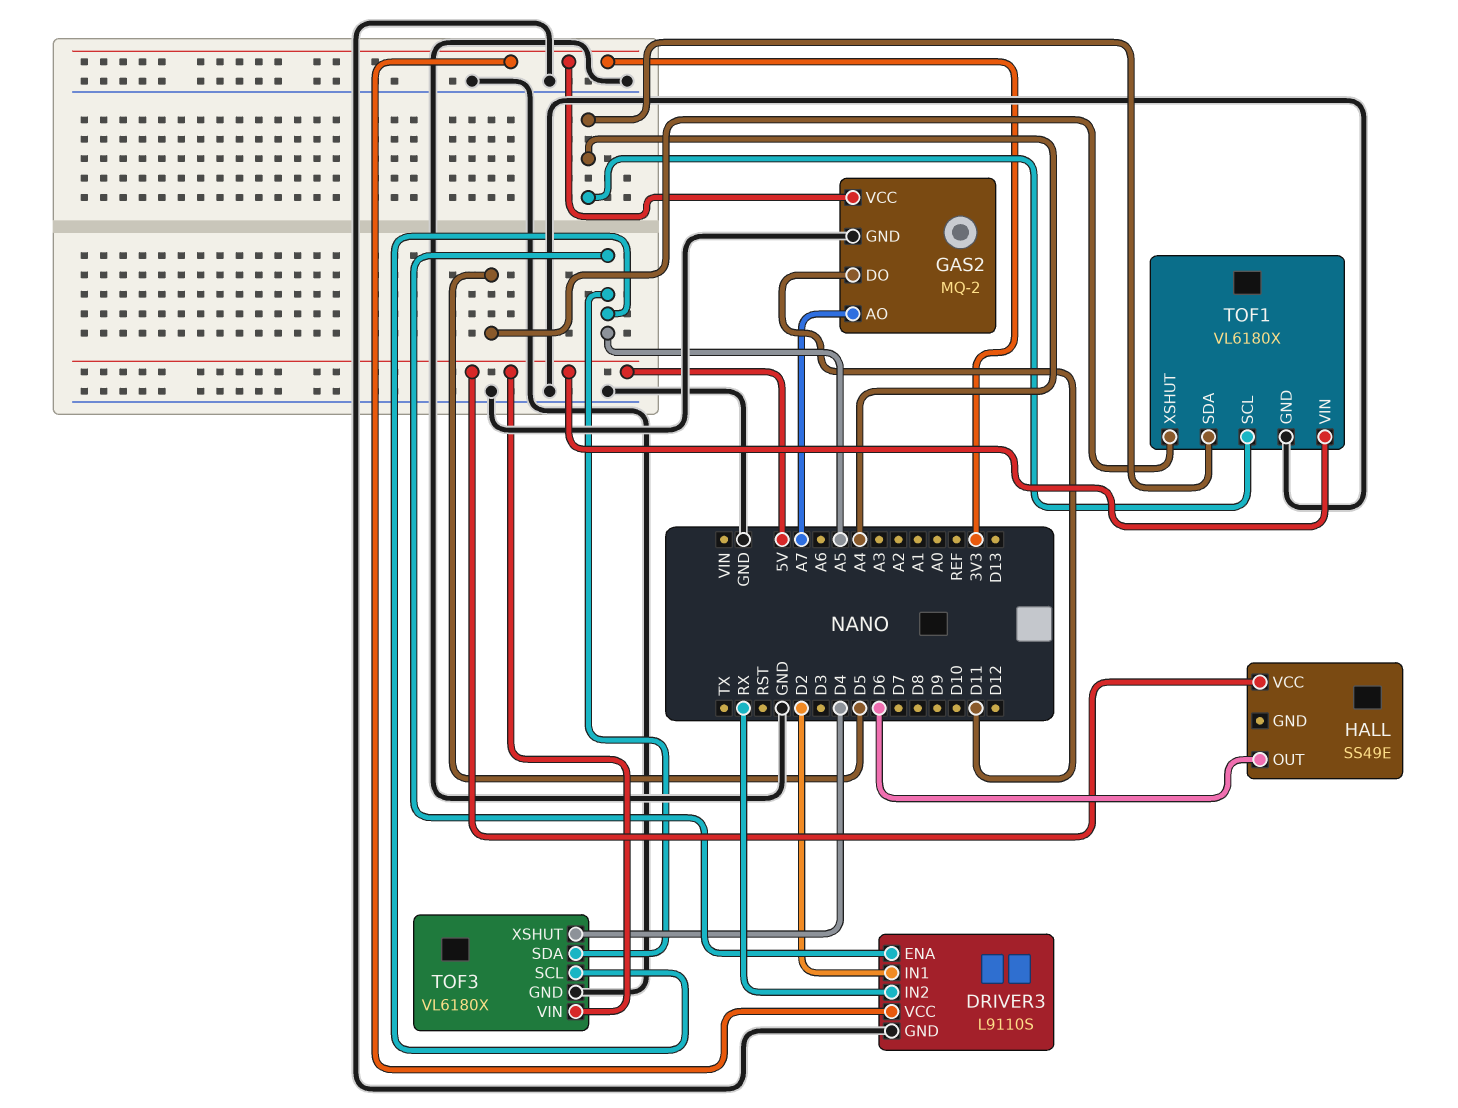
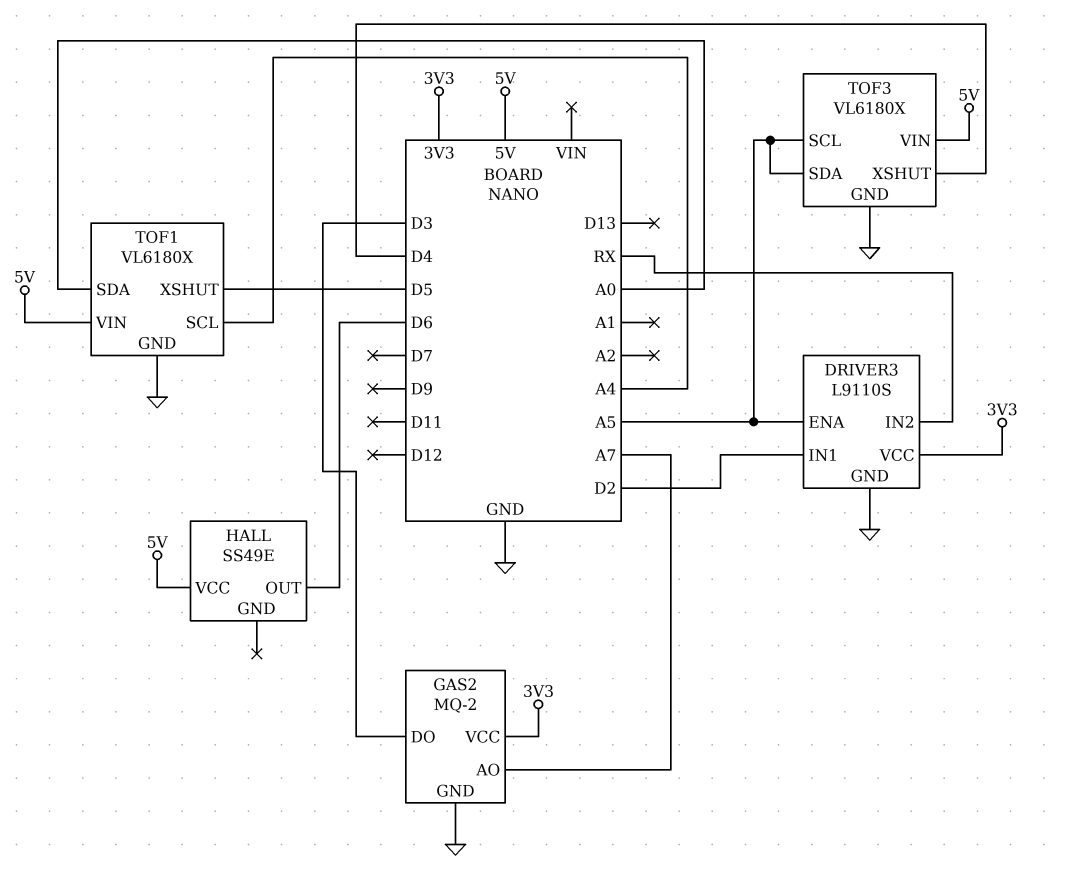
GAS2 pin DO: D11 -> D3
TOF1 pin SDA: A4 -> A0

